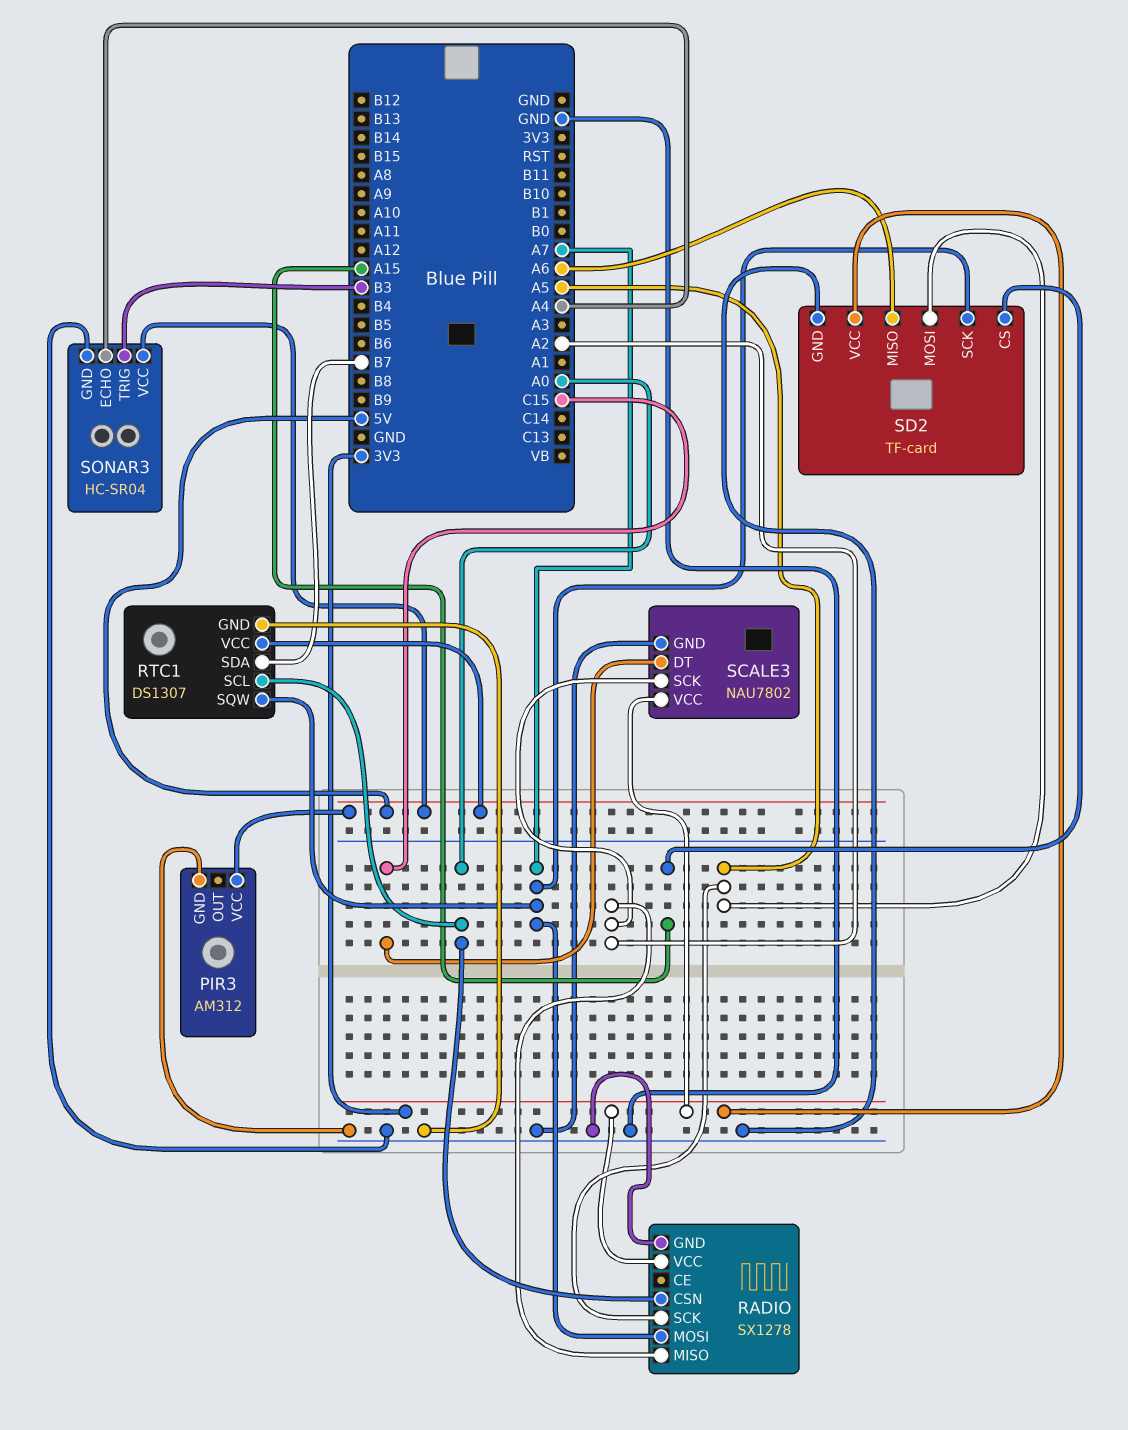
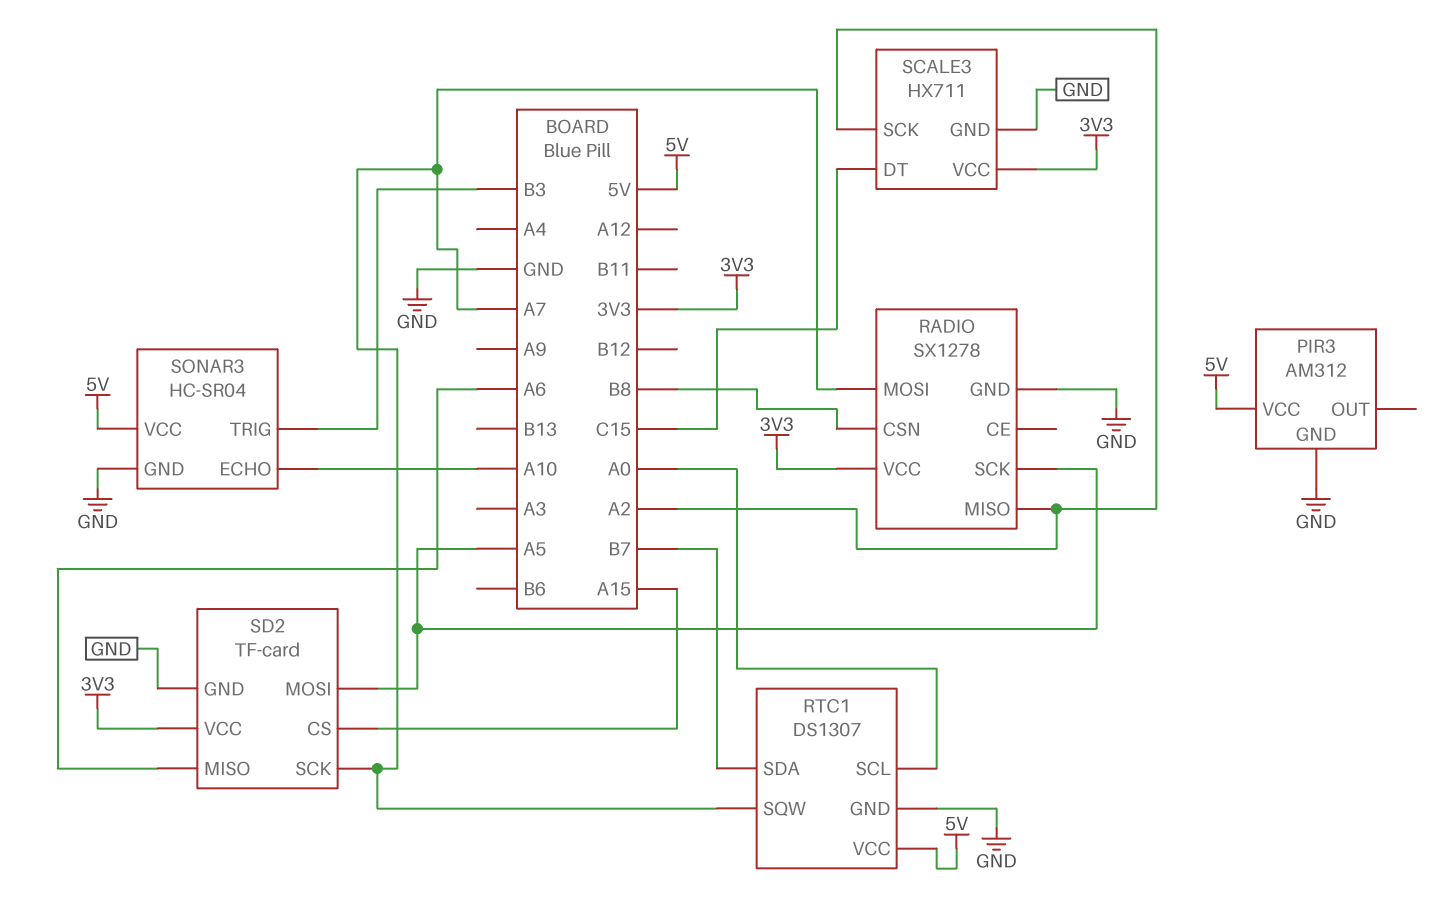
RADIO pin CSN: A0 -> B8
SCALE3: NAU7802 -> HX711
SONAR3 pin ECHO: A4 -> A10

